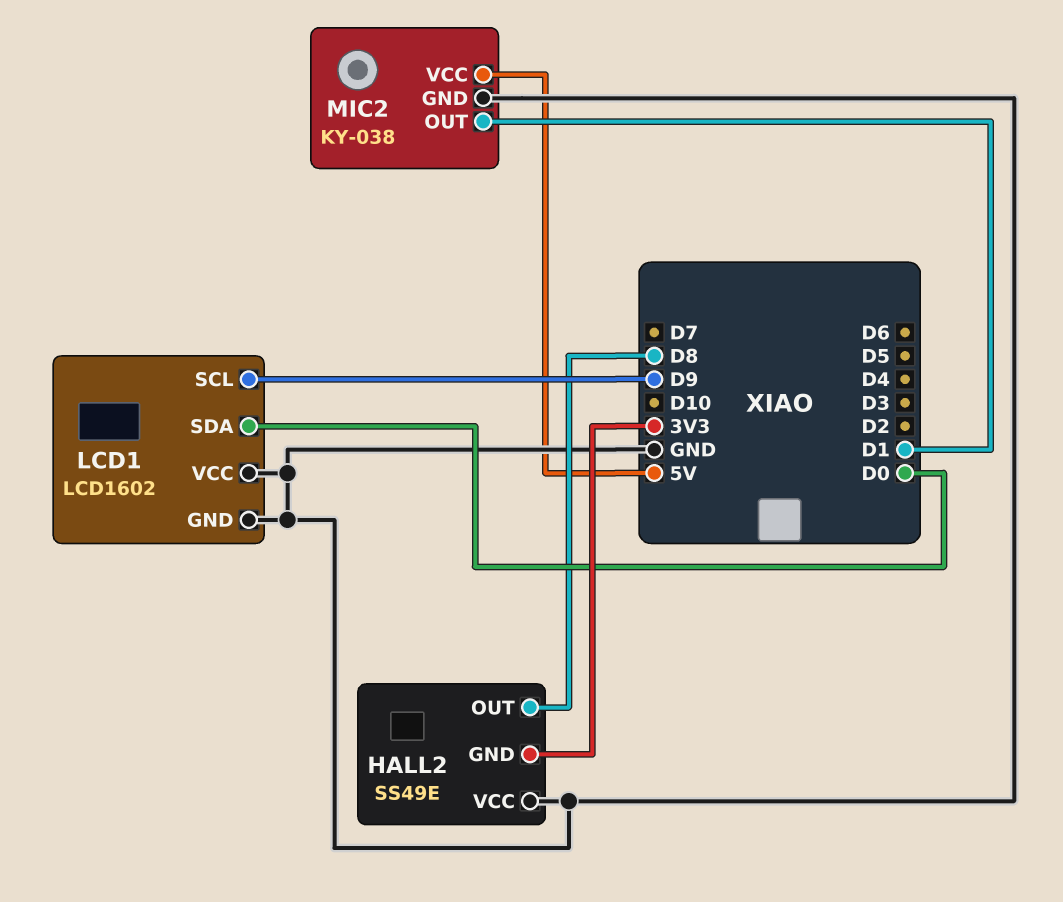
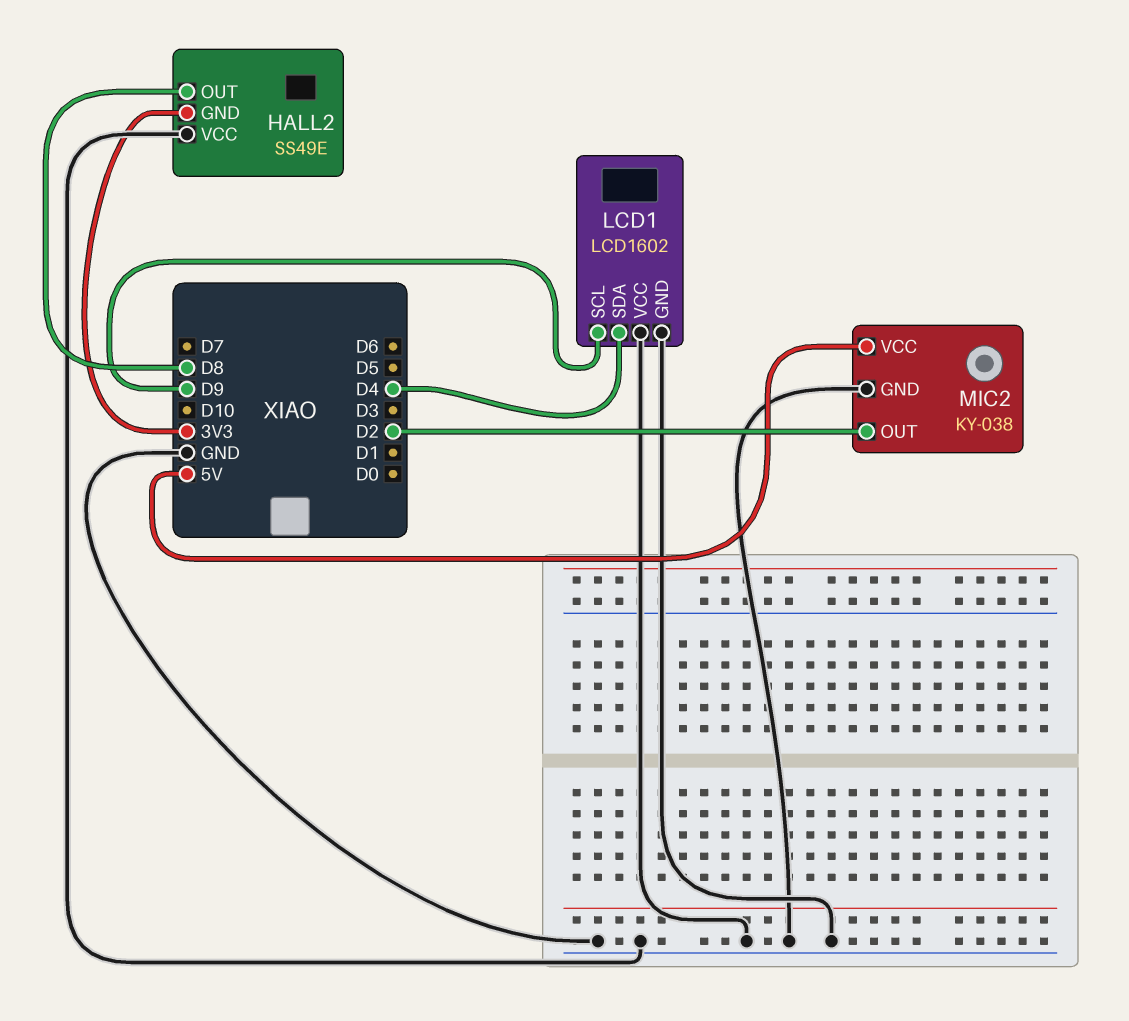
LCD1 pin SDA: D0 -> D4
MIC2 pin OUT: D1 -> D2

